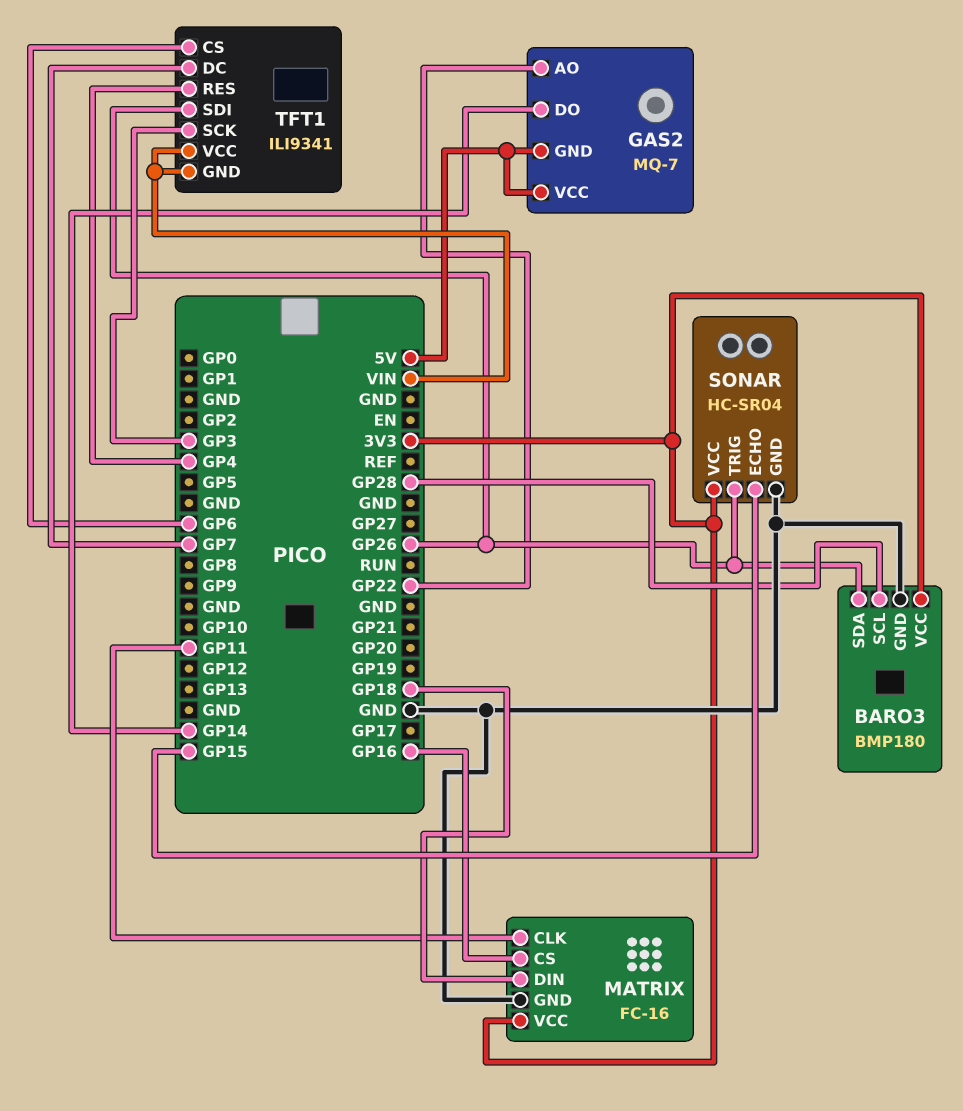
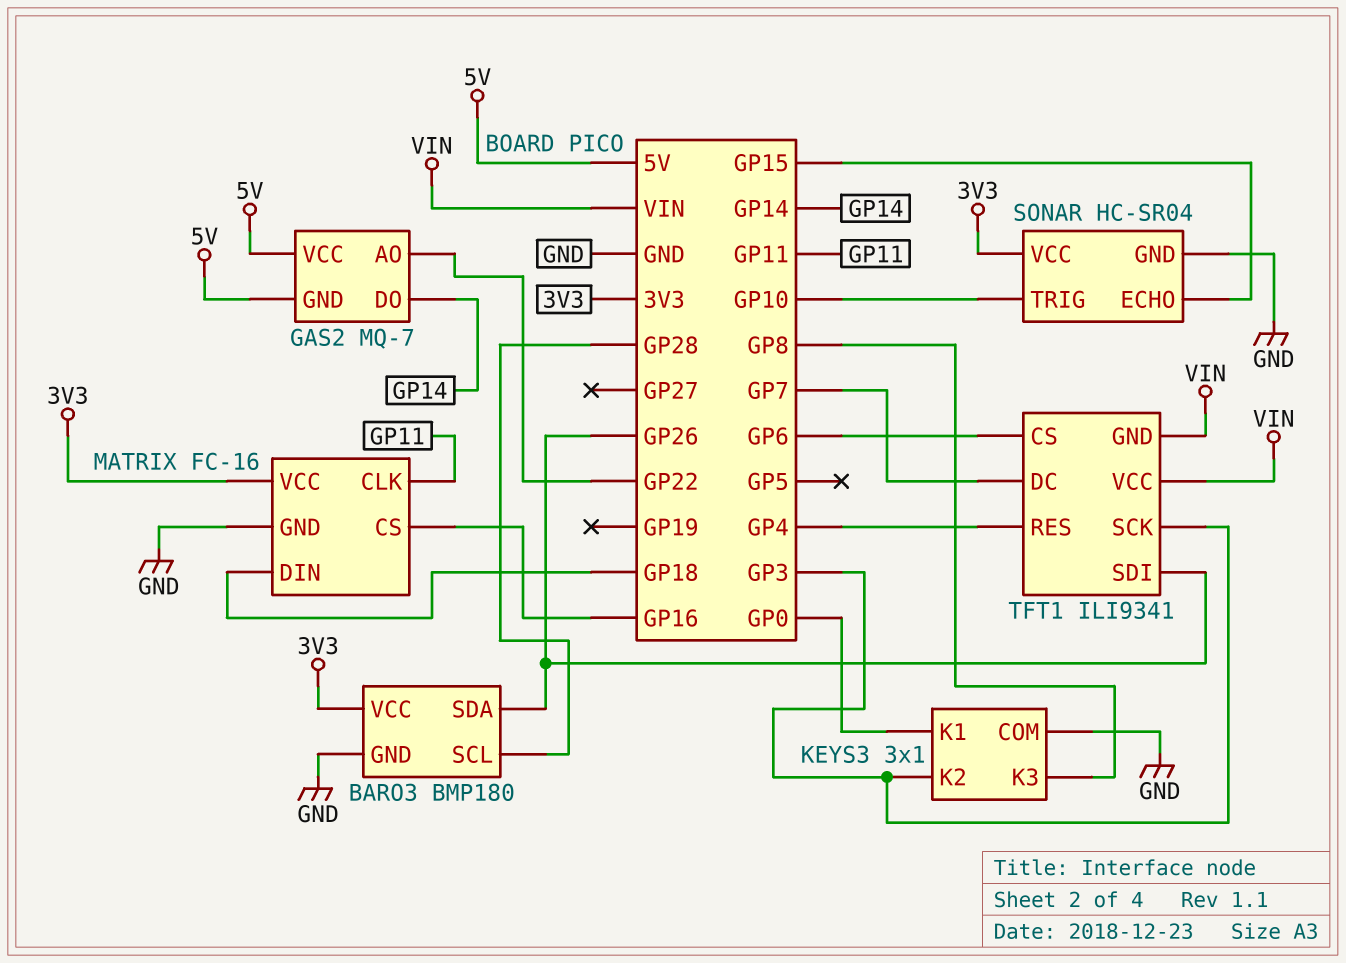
KEYS3: none -> 3x1
KEYS3 pin COM: none -> GND
KEYS3 pin K1: none -> GP0
KEYS3 pin K2: none -> GP3
KEYS3 pin K3: none -> GP8
SONAR pin TRIG: GP26 -> GP10

